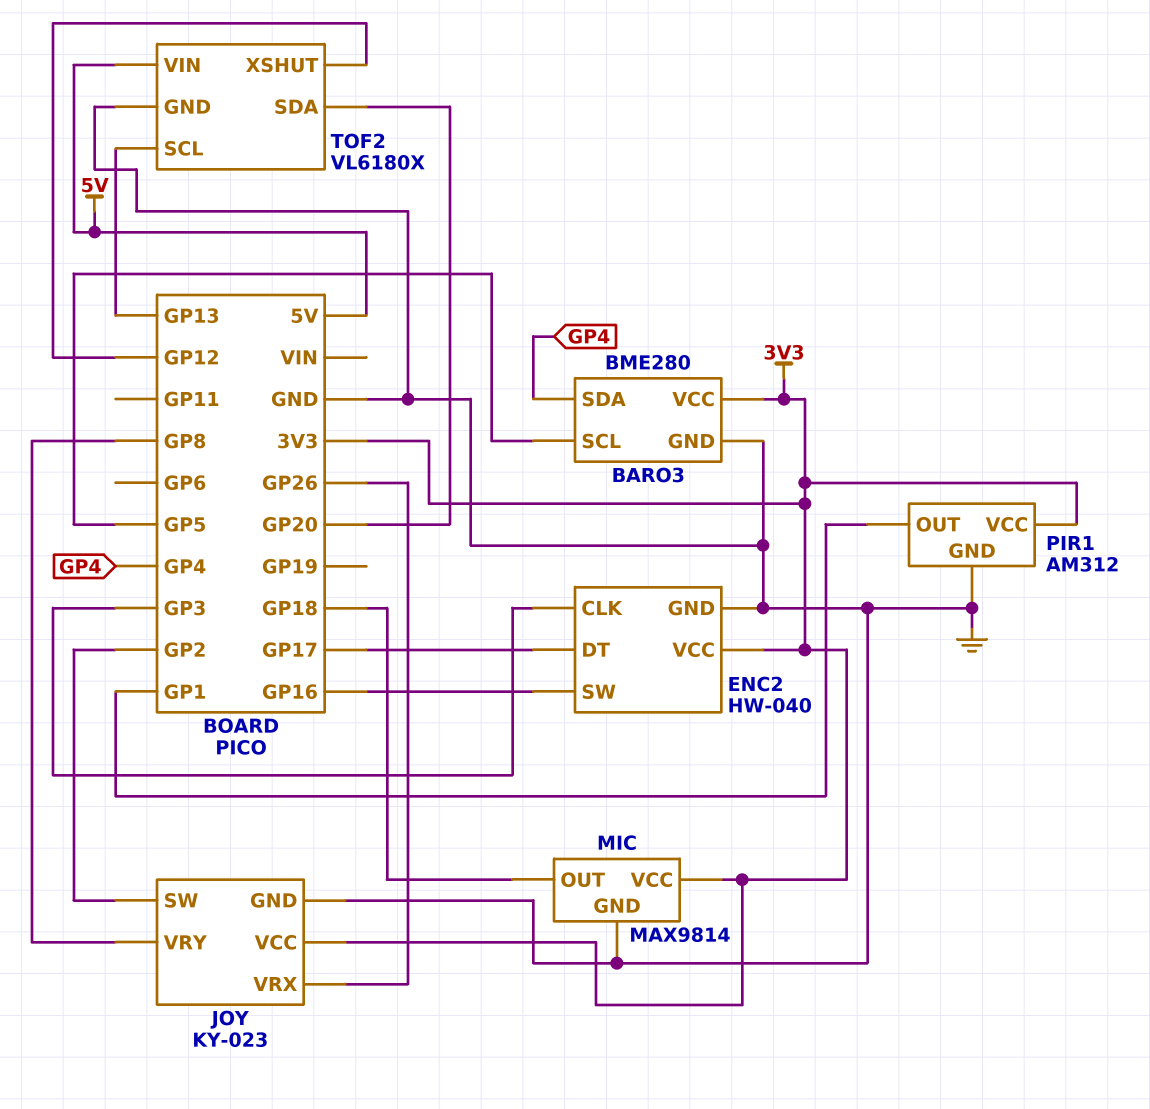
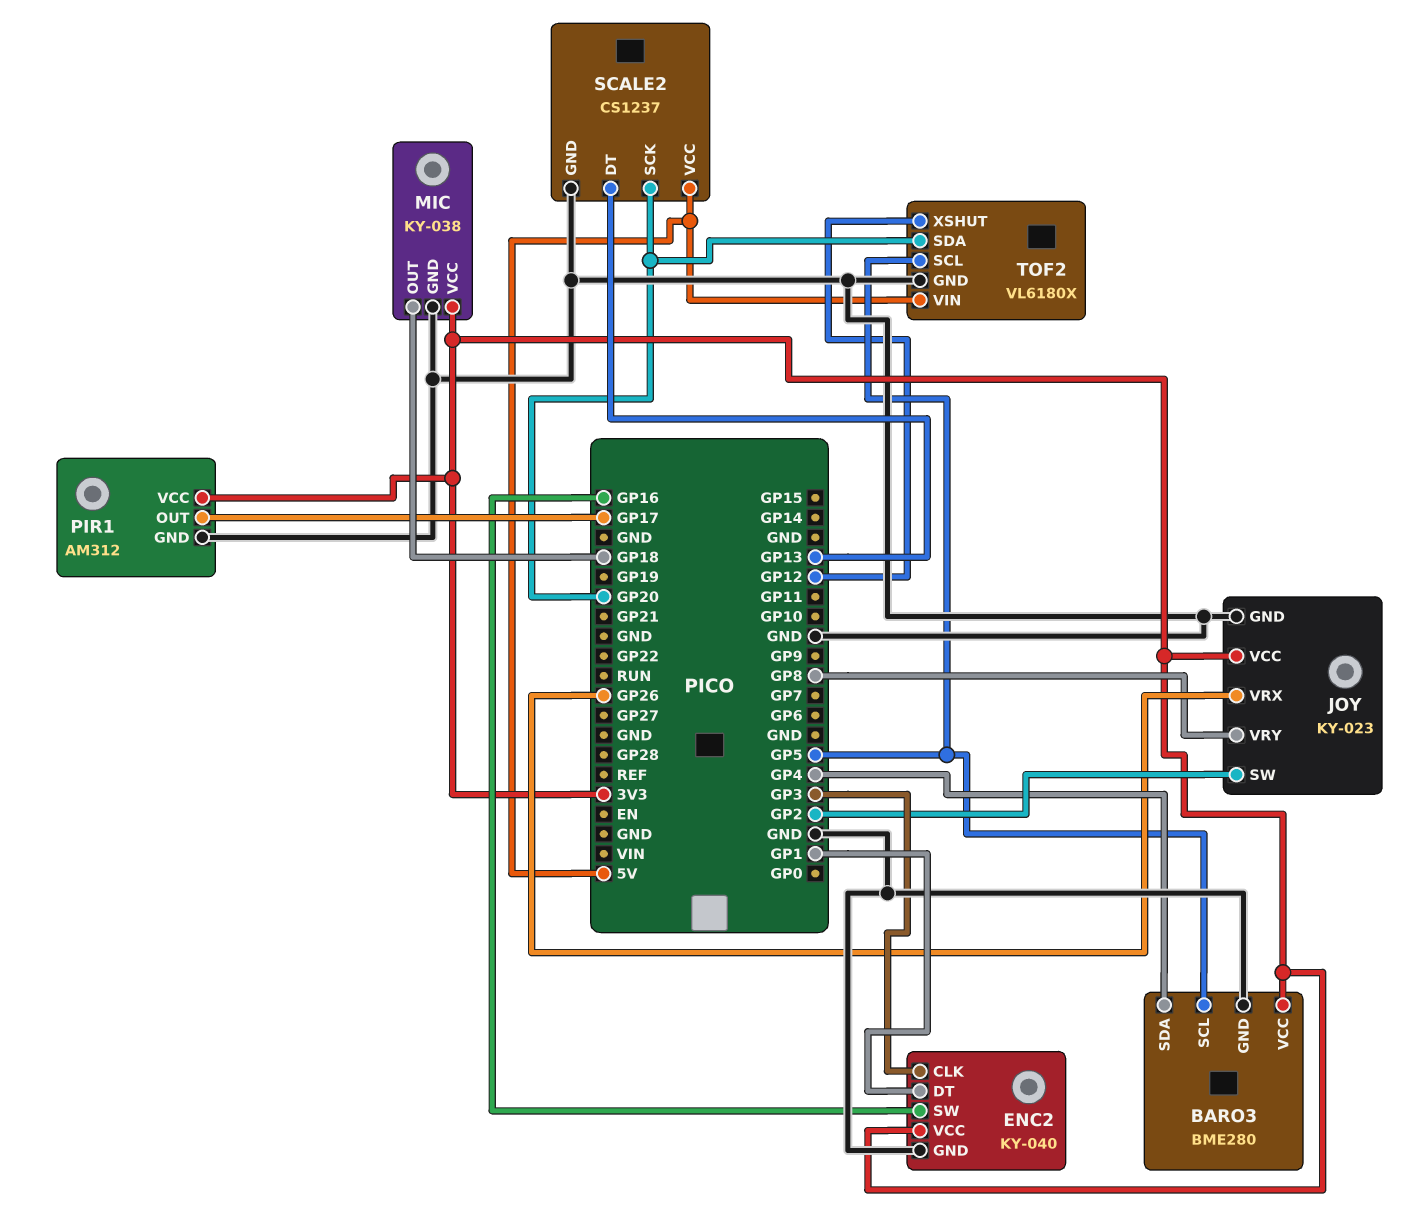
ENC2: HW-040 -> KY-040
ENC2 pin DT: GP17 -> GP1
MIC: MAX9814 -> KY-038
PIR1 pin OUT: GP1 -> GP17
SCALE2: none -> CS1237
SCALE2 pin DT: none -> GP13
SCALE2 pin GND: none -> GND
SCALE2 pin SCK: none -> GP20
SCALE2 pin VCC: none -> 5V
TOF2 pin SCL: GP13 -> GP5

